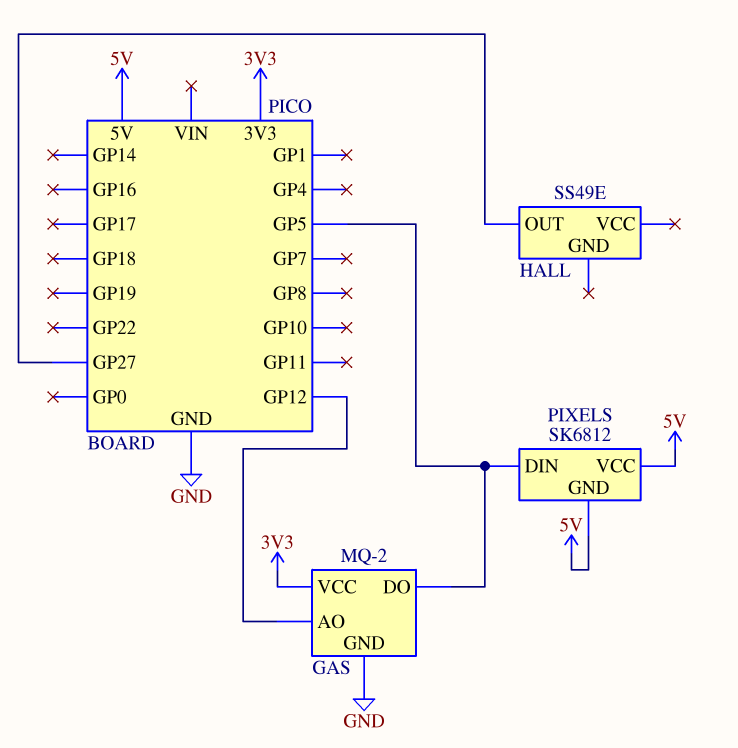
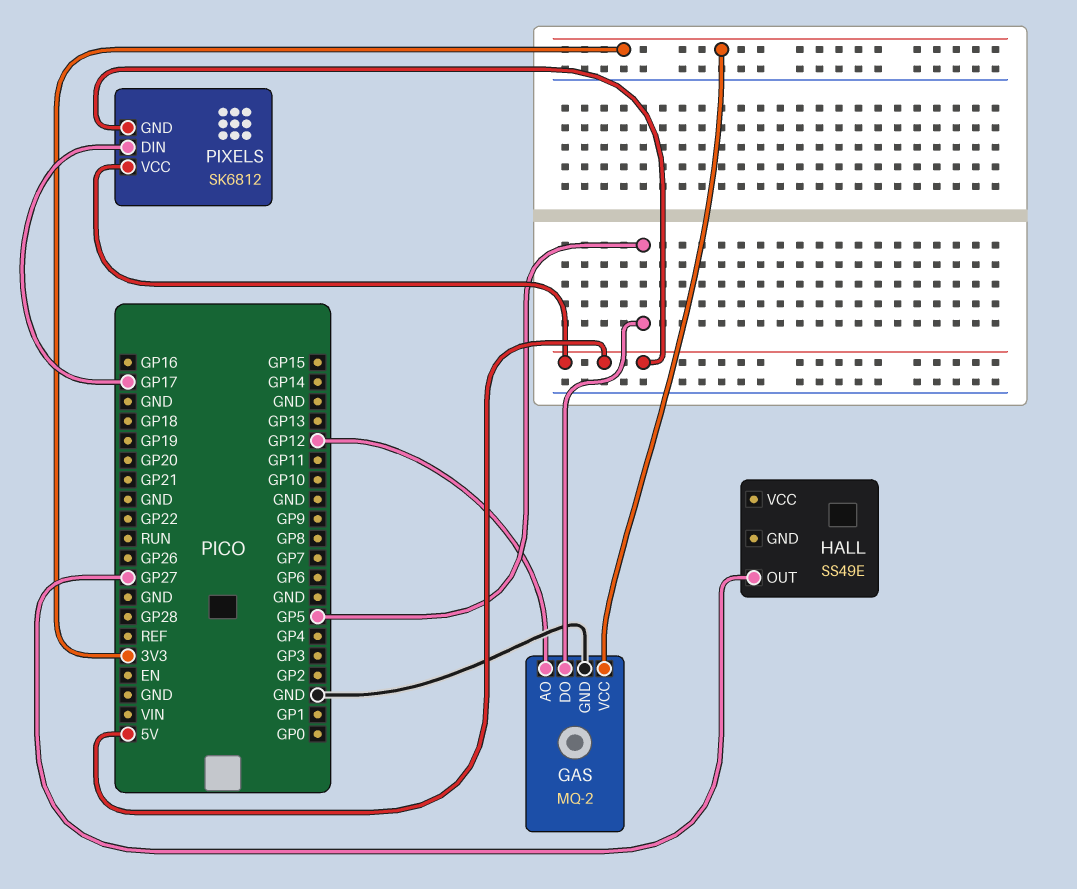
PIXELS pin DIN: GP5 -> GP17

